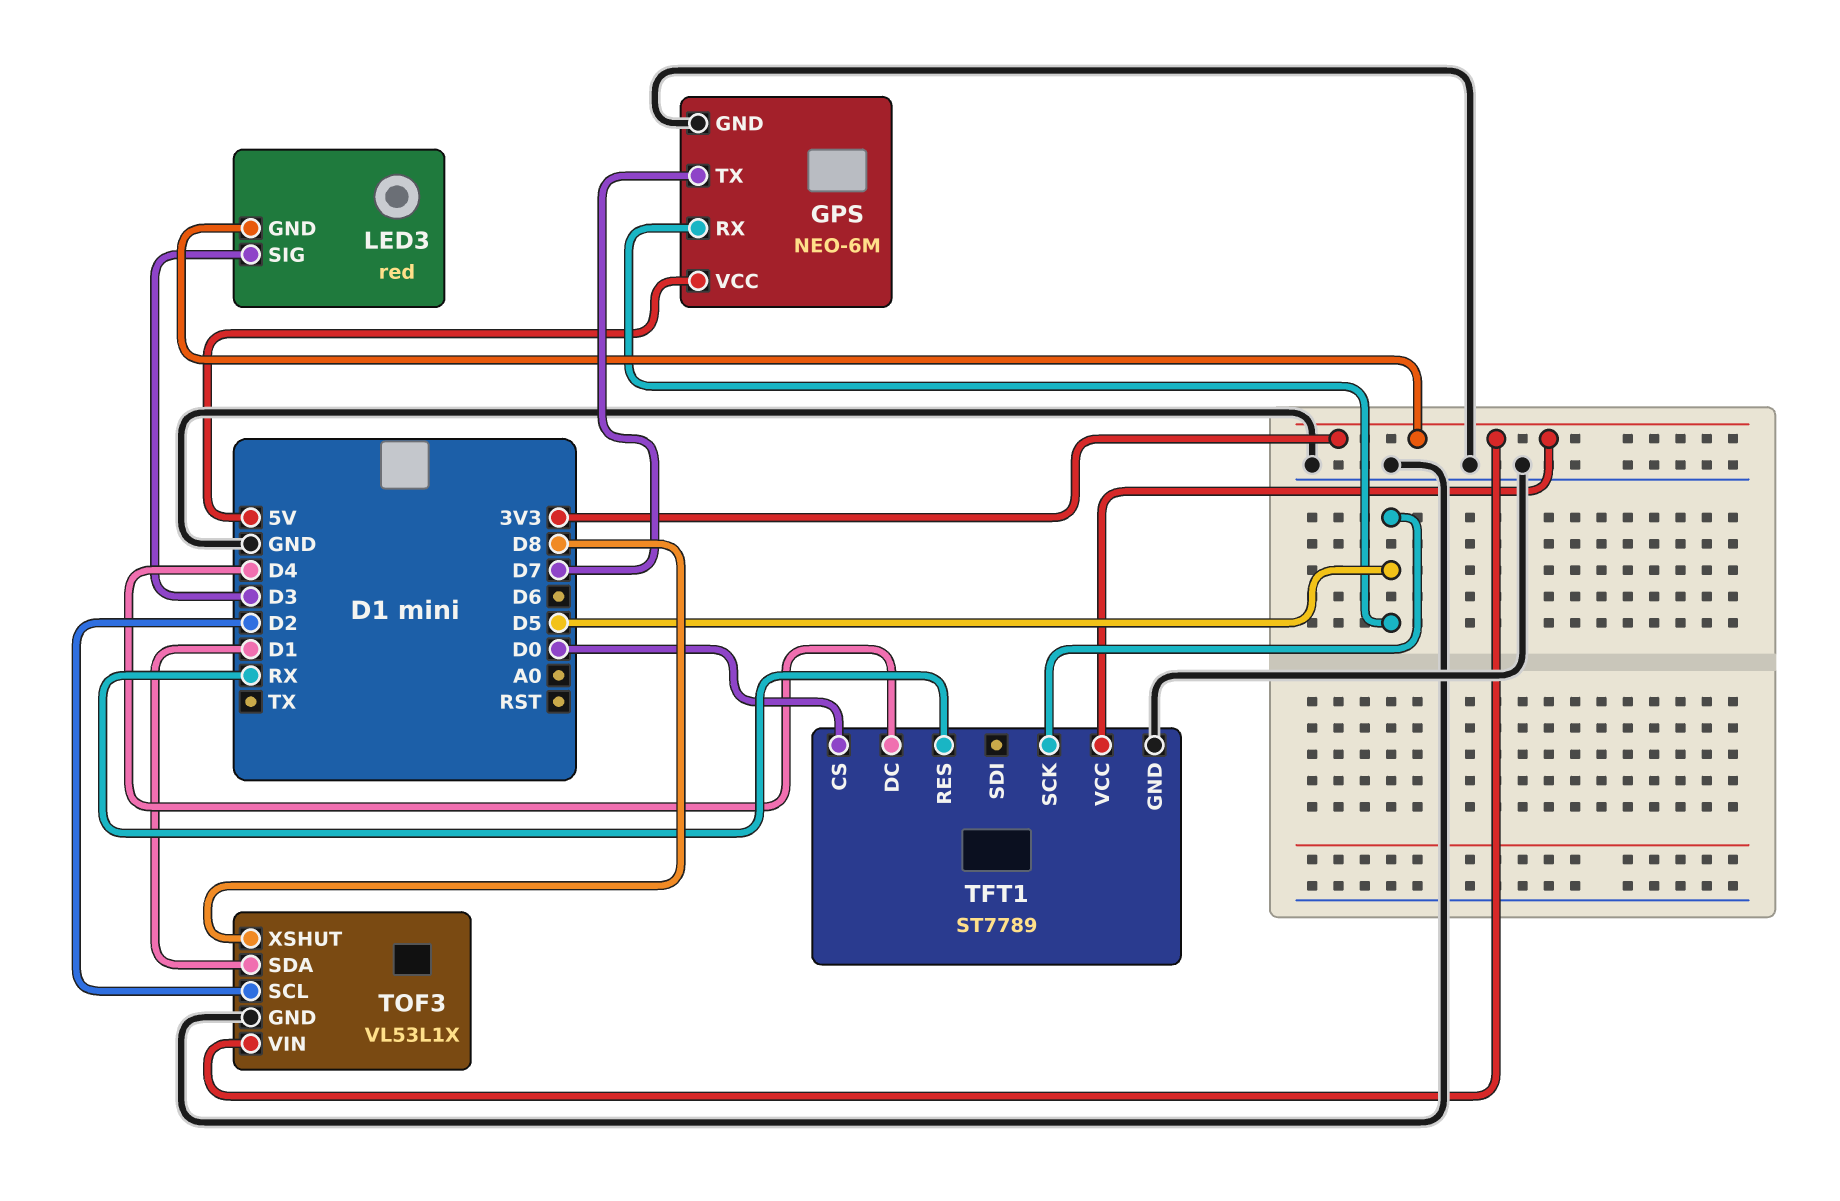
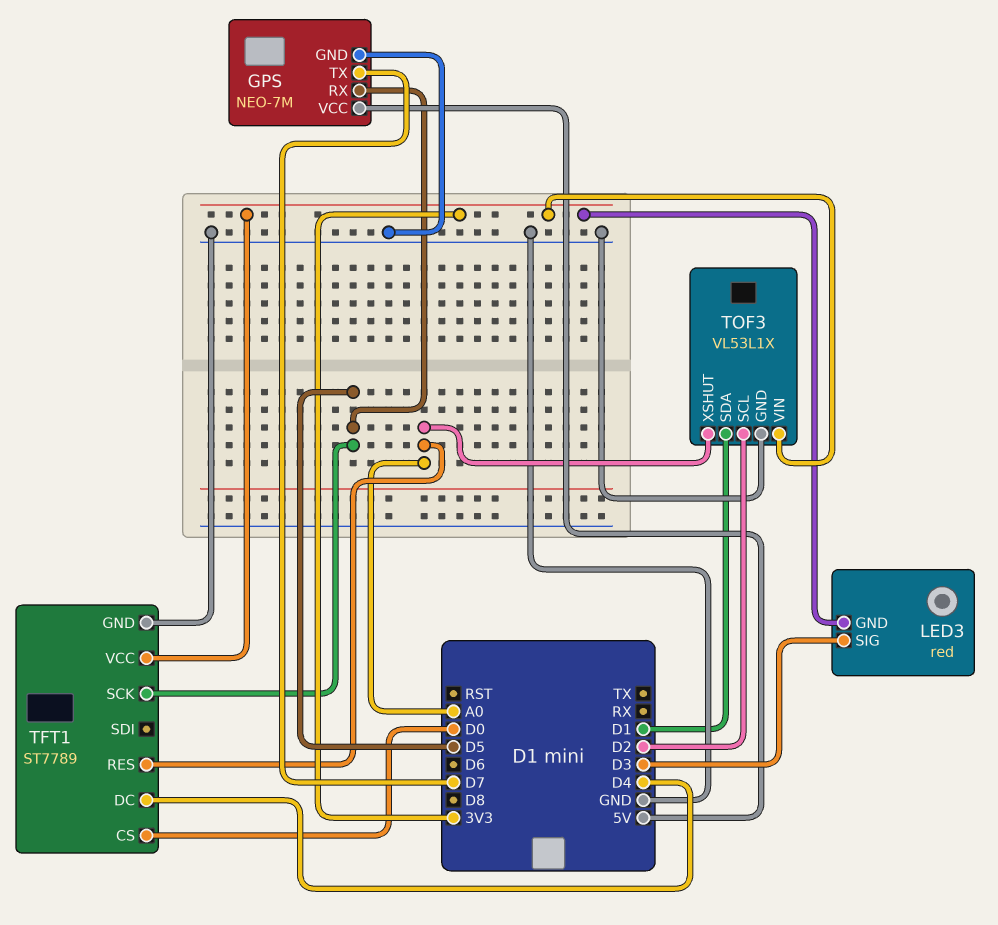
GPS: NEO-6M -> NEO-7M
TFT1 pin RES: RX -> A0
TOF3 pin XSHUT: D8 -> A0

